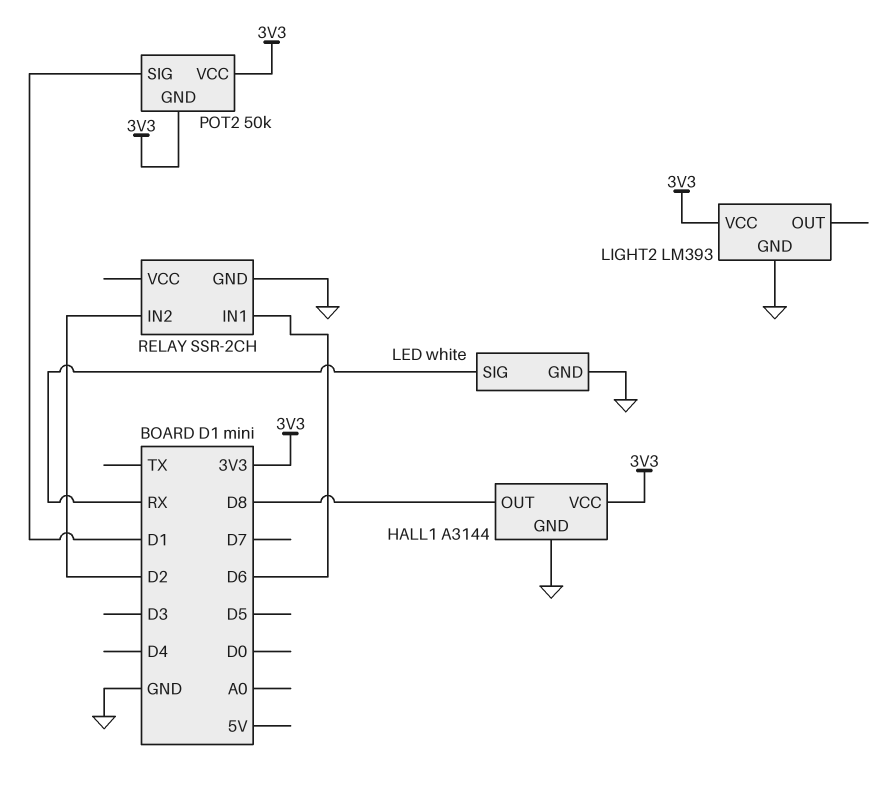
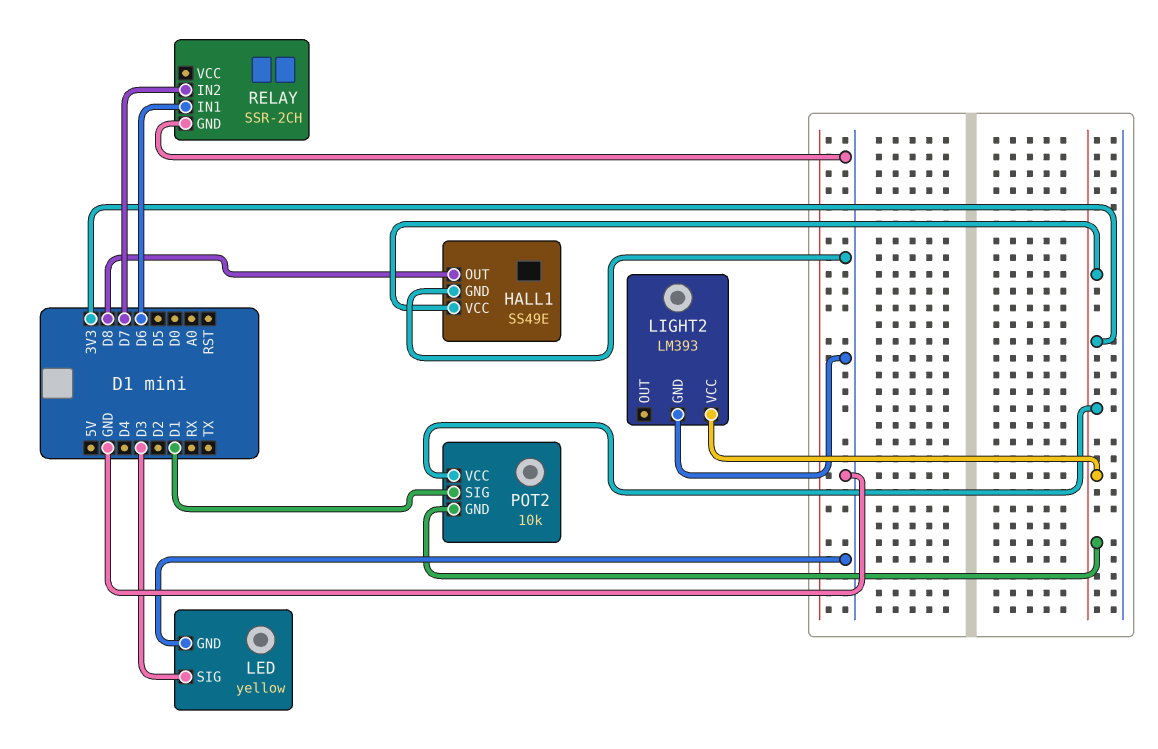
HALL1: A3144 -> SS49E
LED: white -> yellow
LED pin SIG: RX -> D3
POT2: 50k -> 10k
RELAY pin IN2: D2 -> D7

